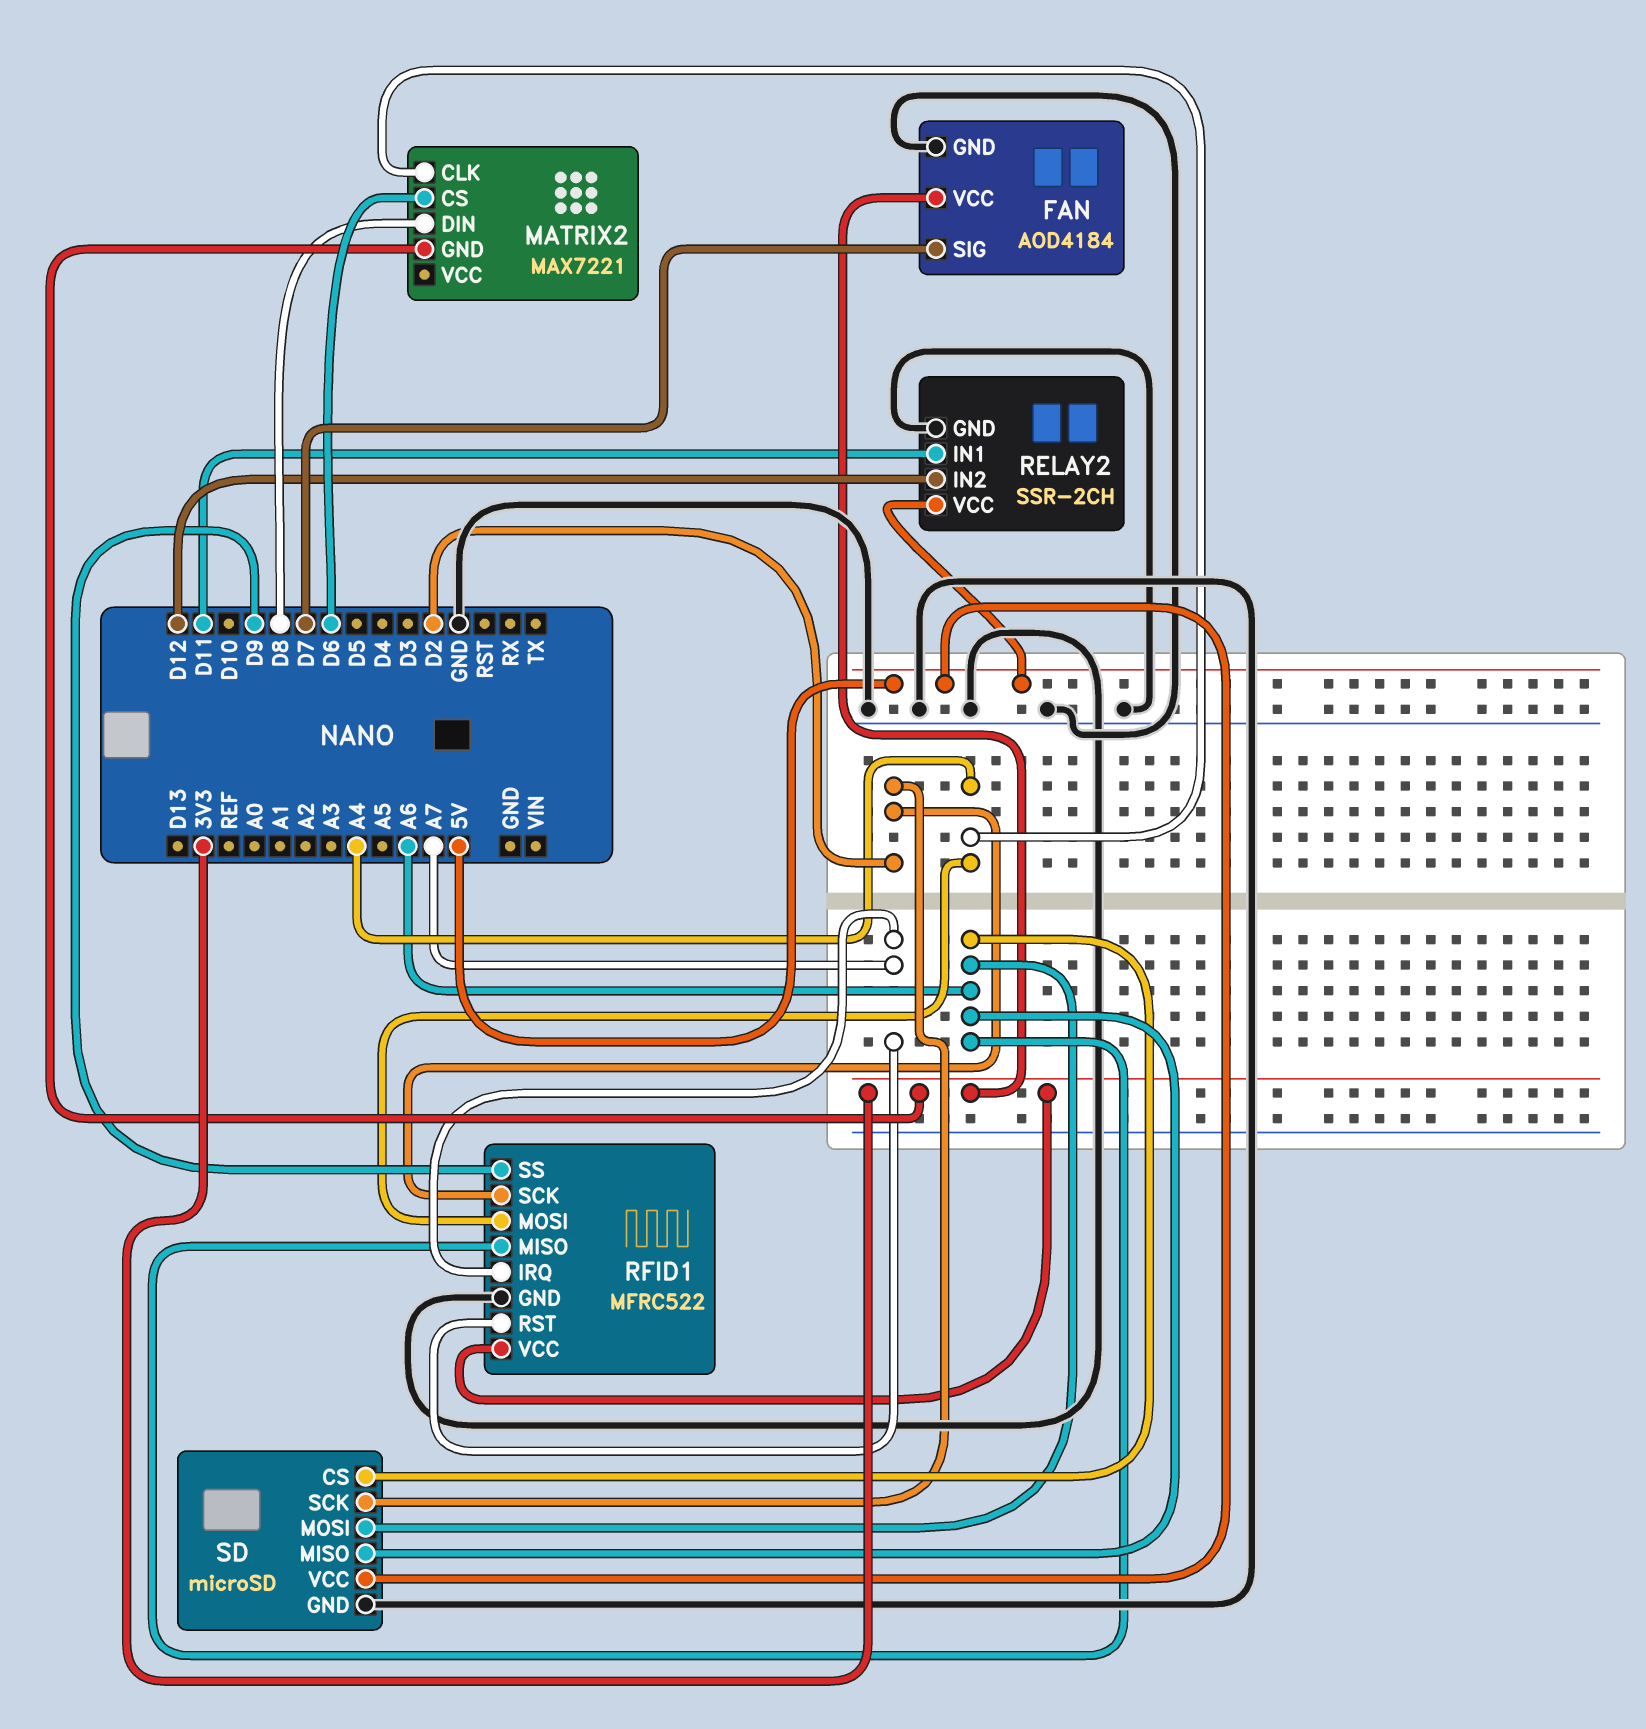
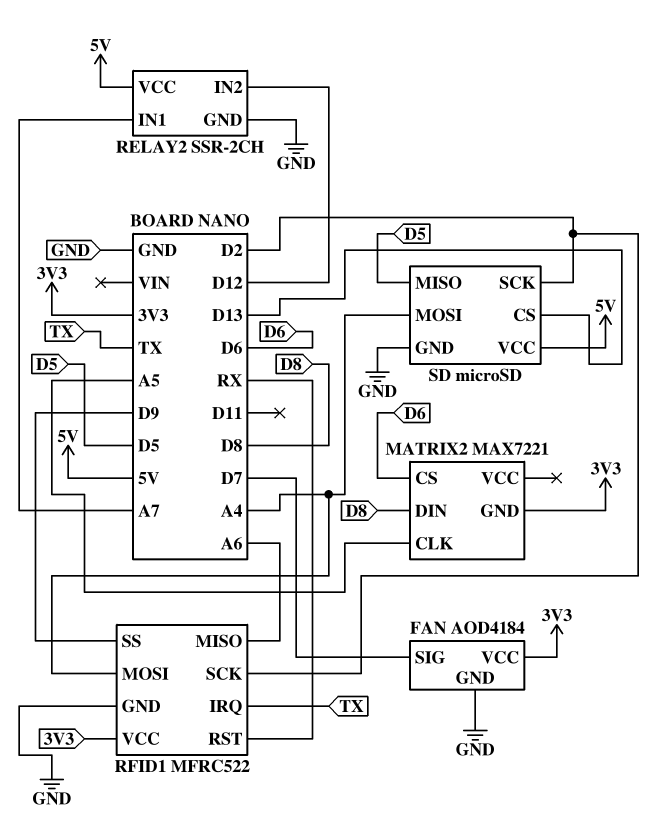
MATRIX2 pin CLK: A4 -> A5
RELAY2 pin IN1: D11 -> A7
RFID1 pin IRQ: A7 -> TX
RFID1 pin RST: A7 -> RX
SD pin CS: A6 -> D13
SD pin MISO: A6 -> D5
SD pin MOSI: A6 -> A4

